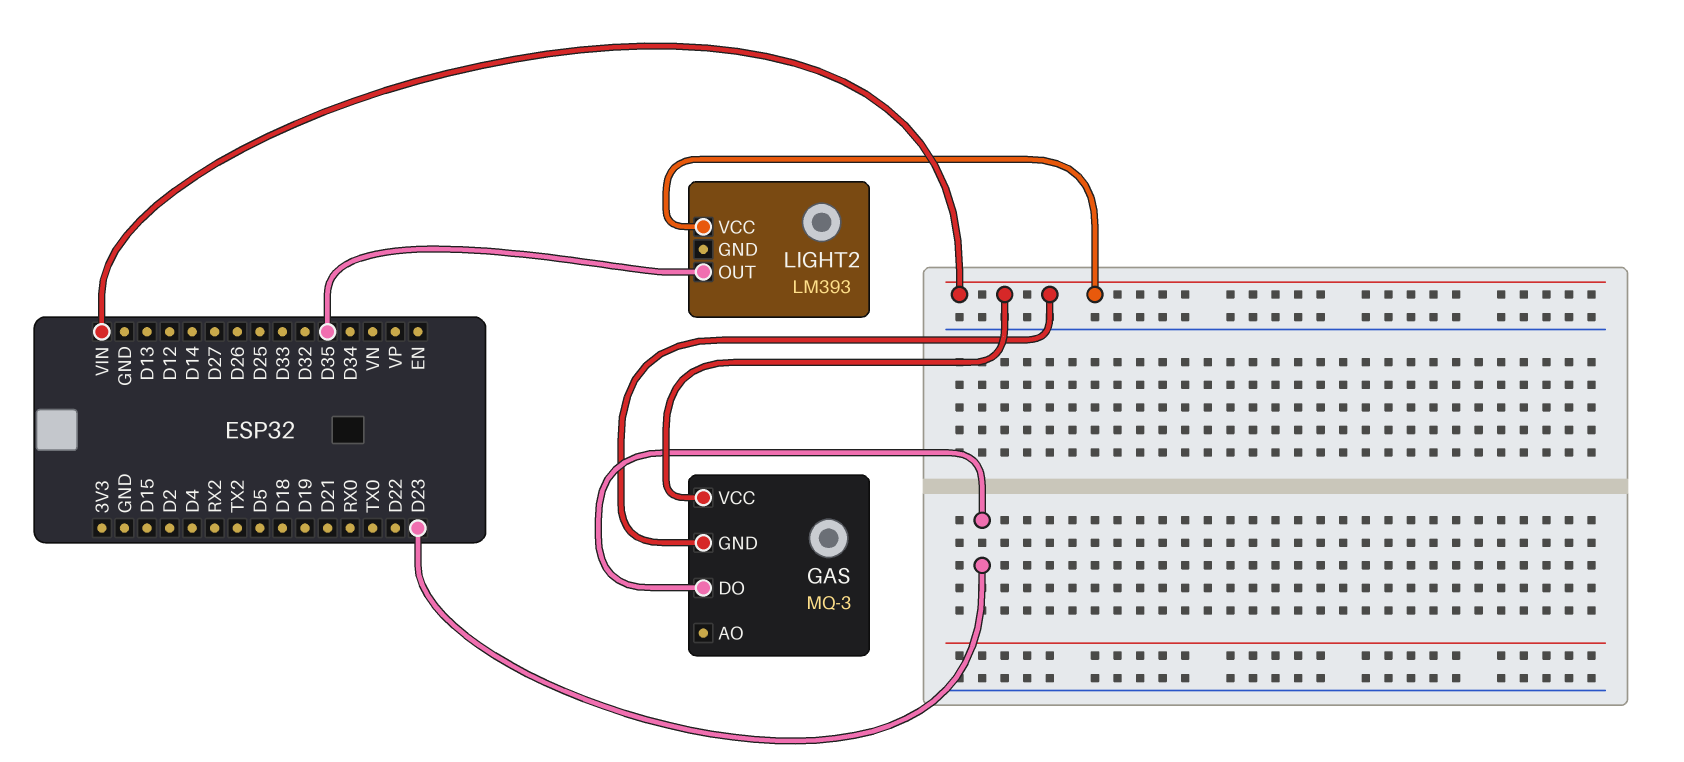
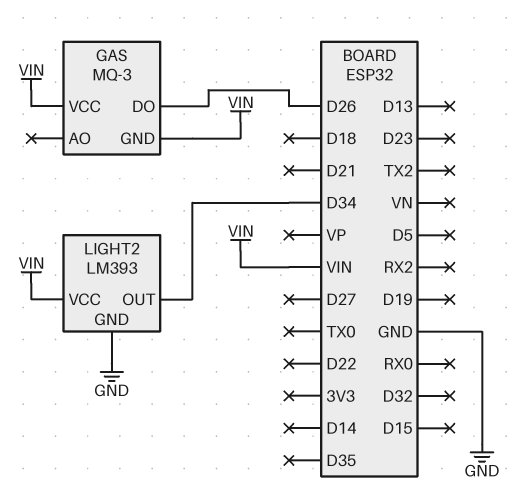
GAS pin DO: D23 -> D26
LIGHT2 pin GND: none -> GND
LIGHT2 pin OUT: D35 -> D34

